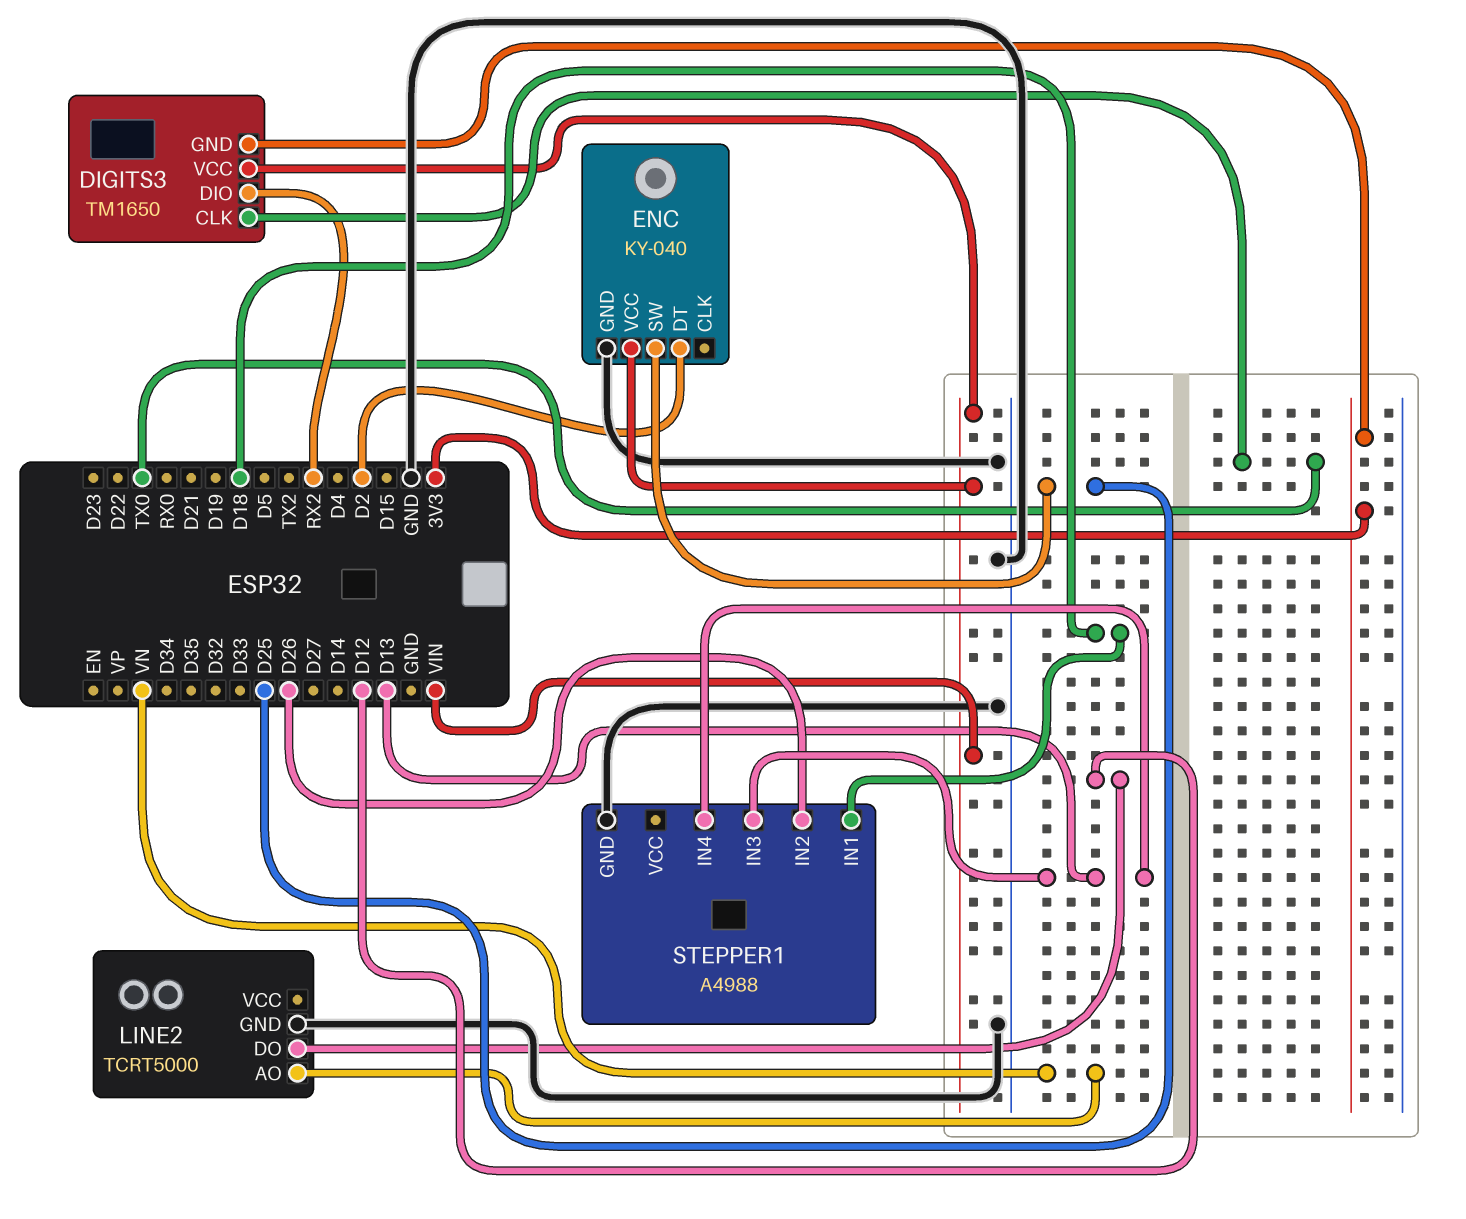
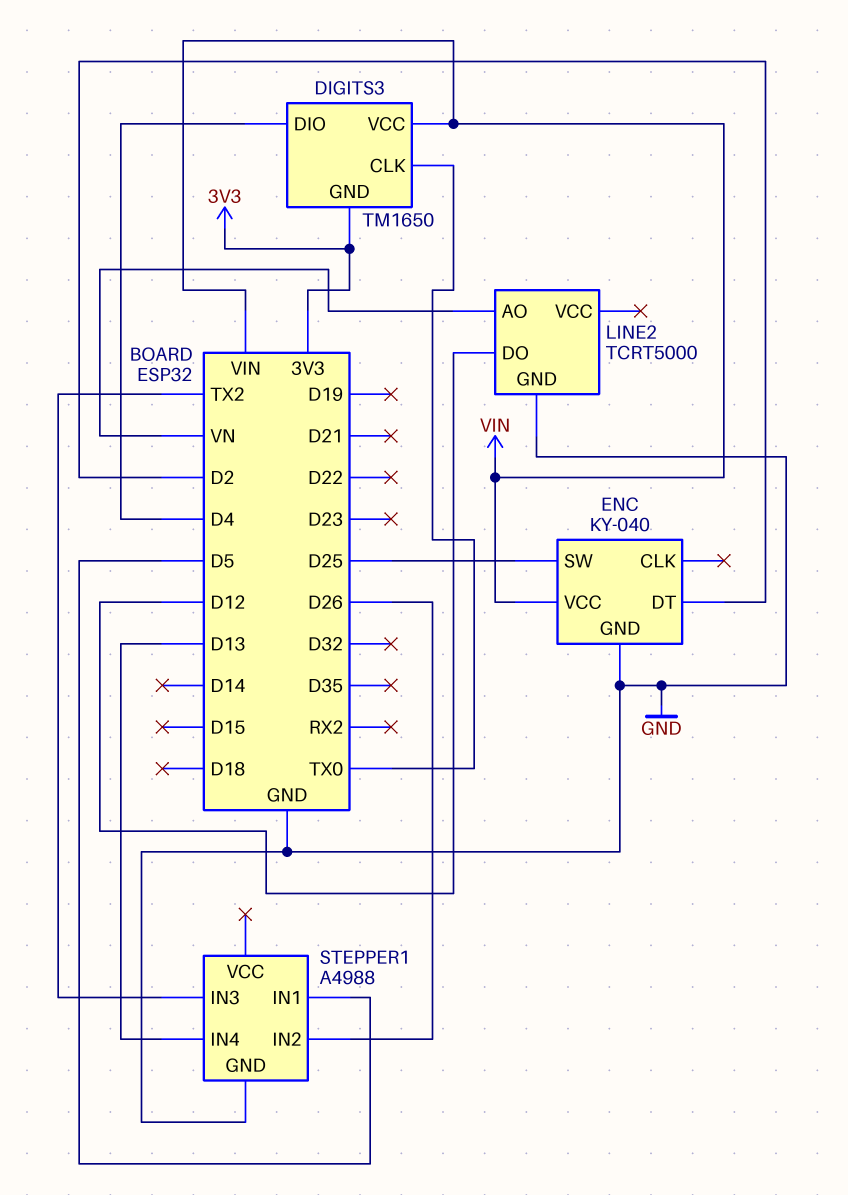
DIGITS3 pin DIO: RX2 -> D4
STEPPER1 pin IN1: D18 -> D5
STEPPER1 pin IN3: D13 -> TX2

